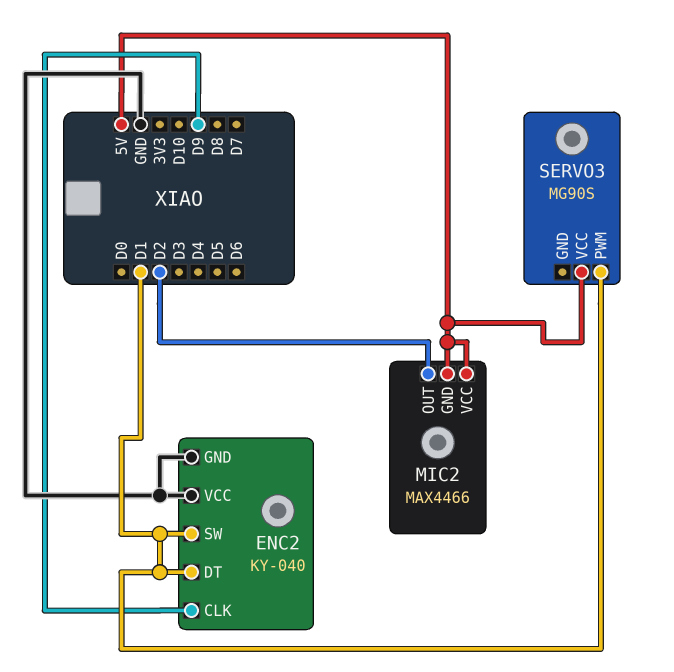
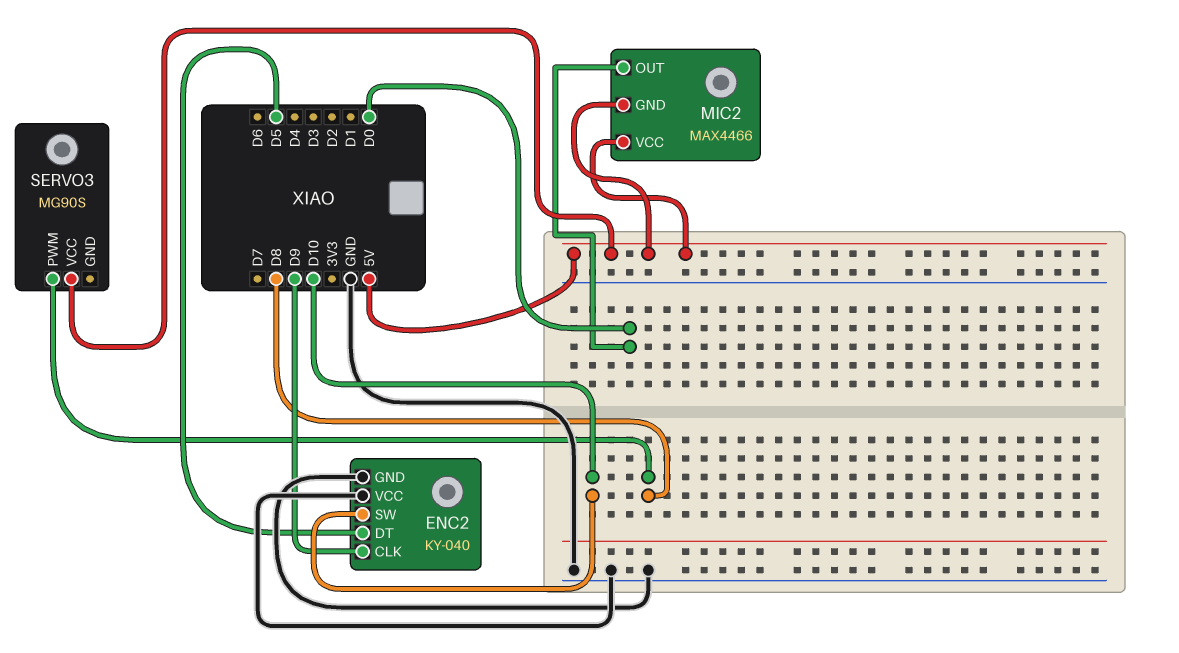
ENC2 pin DT: D1 -> D5
ENC2 pin SW: D1 -> D10
MIC2 pin OUT: D2 -> D0
SERVO3 pin PWM: D1 -> D8

